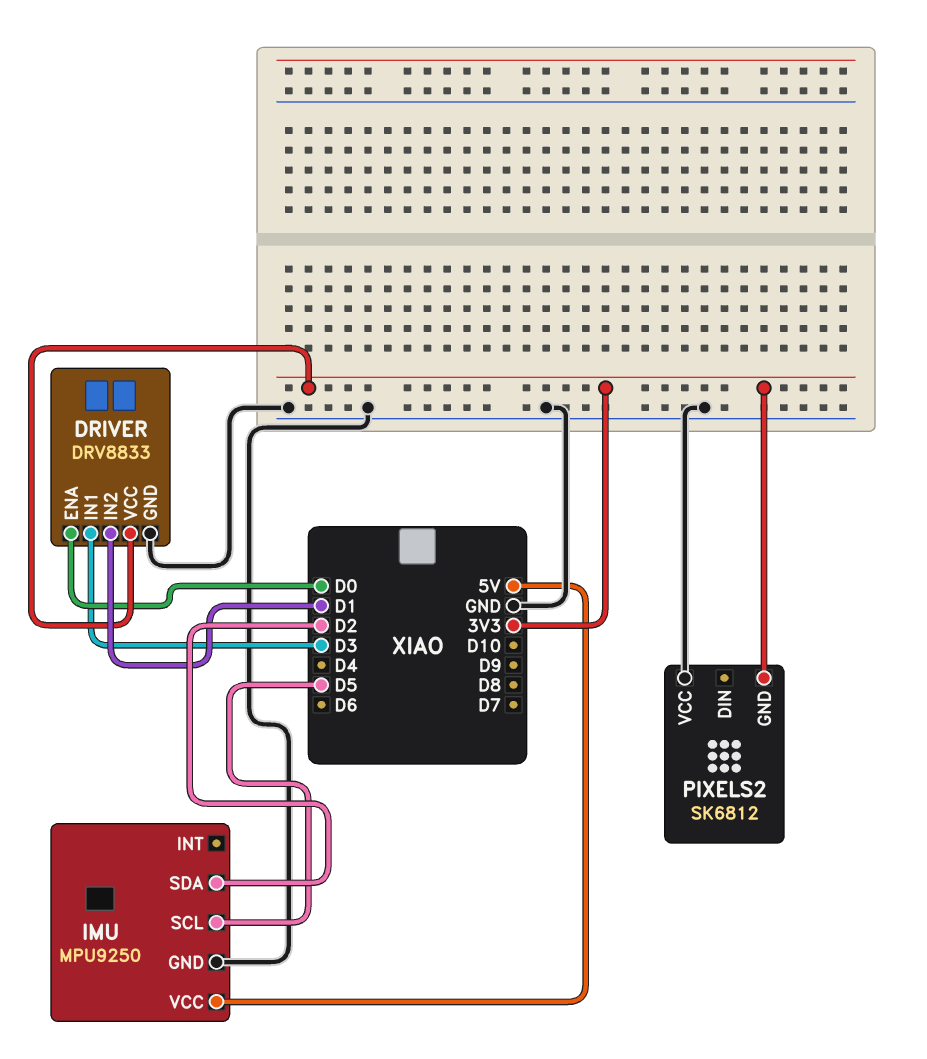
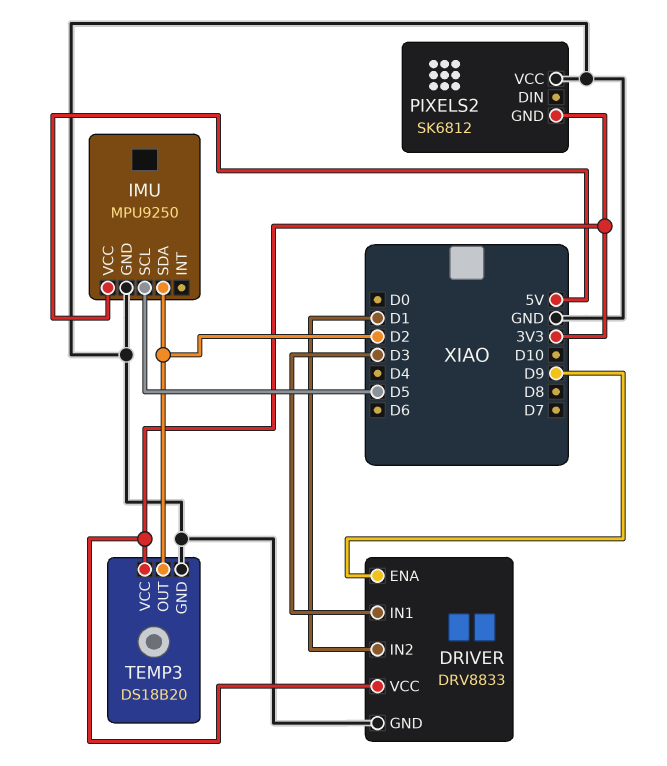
DRIVER pin ENA: D0 -> D9
TEMP3: none -> DS18B20
TEMP3 pin GND: none -> GND
TEMP3 pin OUT: none -> D2
TEMP3 pin VCC: none -> 3V3

